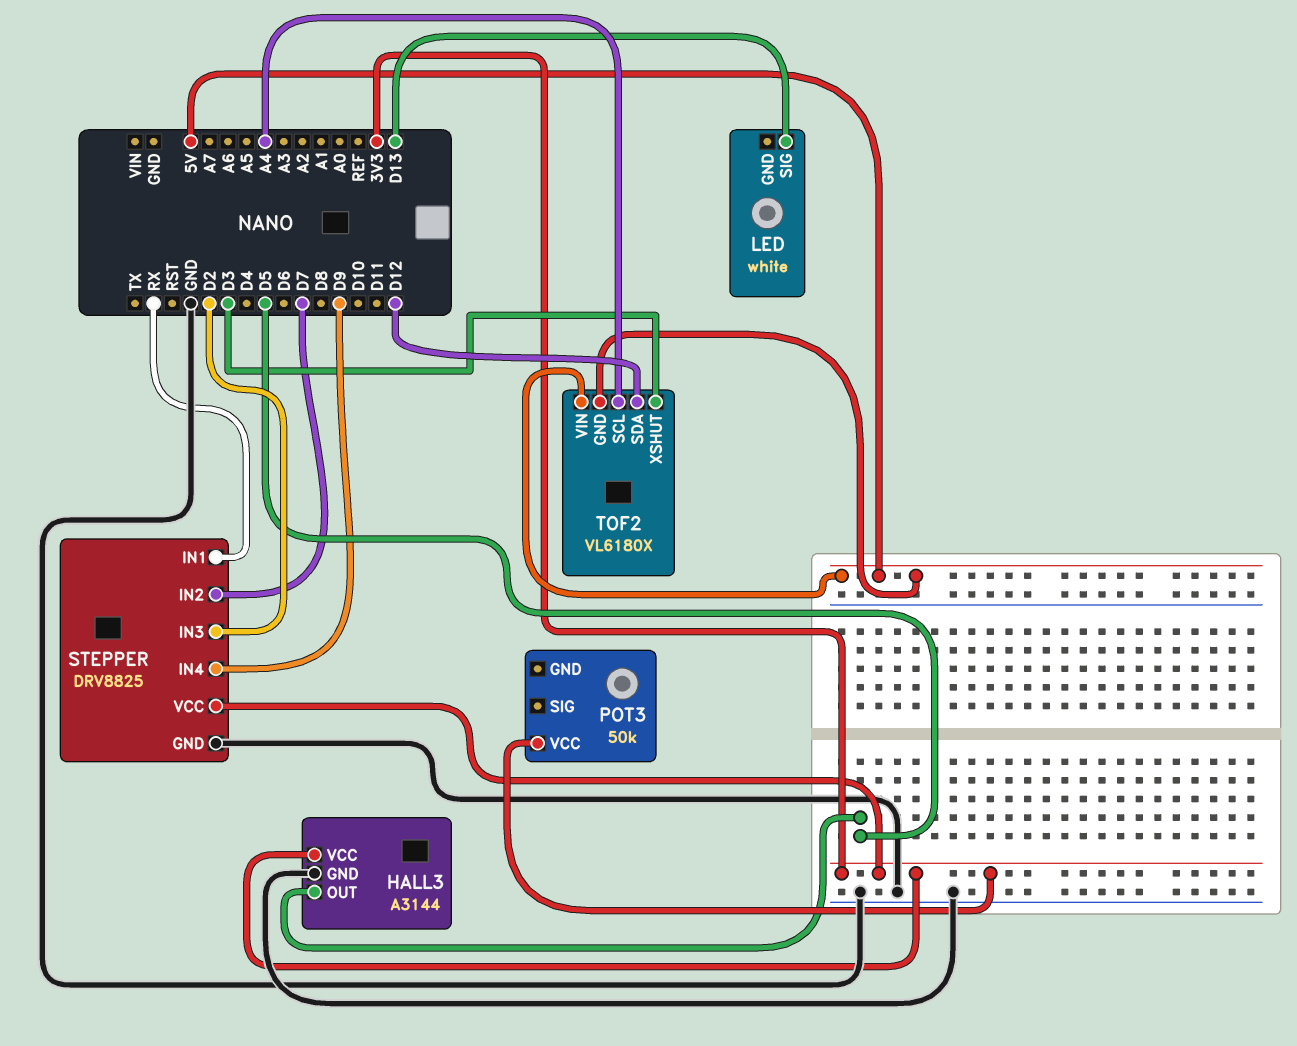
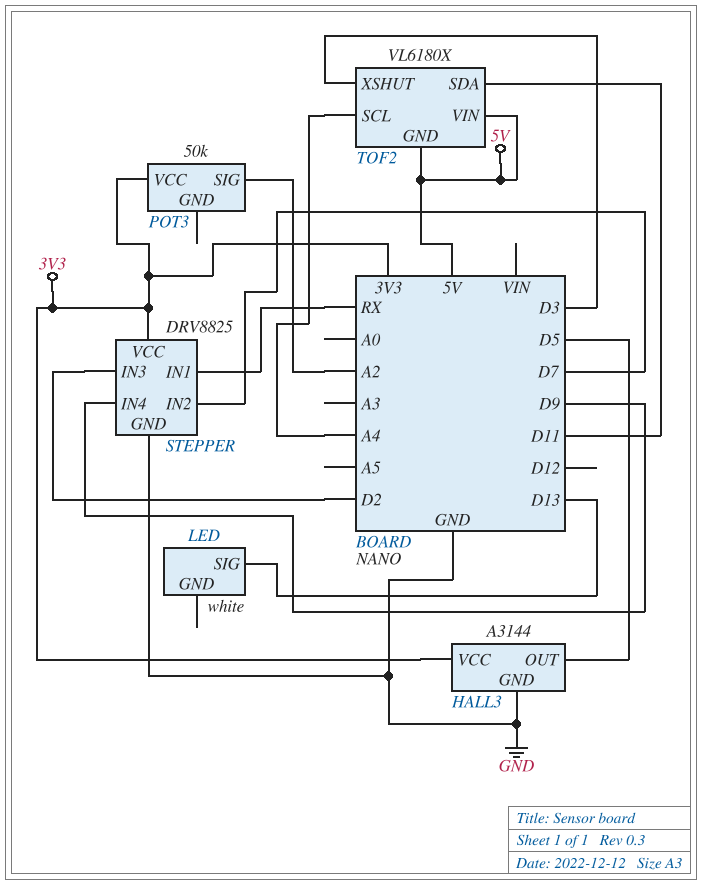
POT3 pin SIG: none -> A2
TOF2 pin SDA: D12 -> D11

